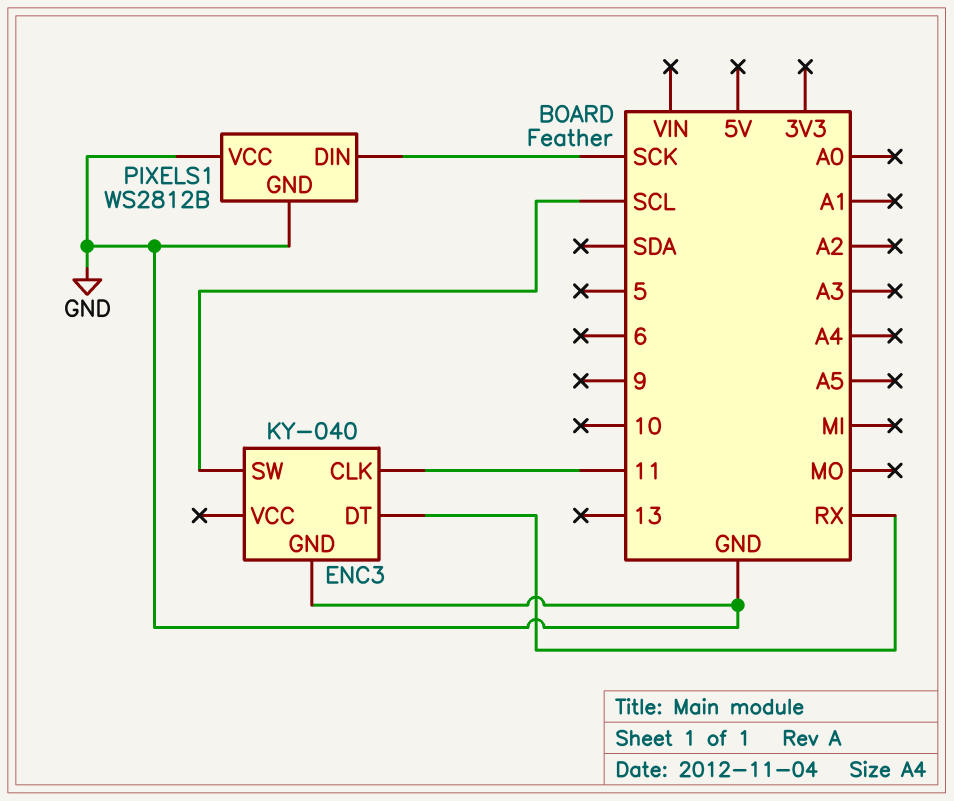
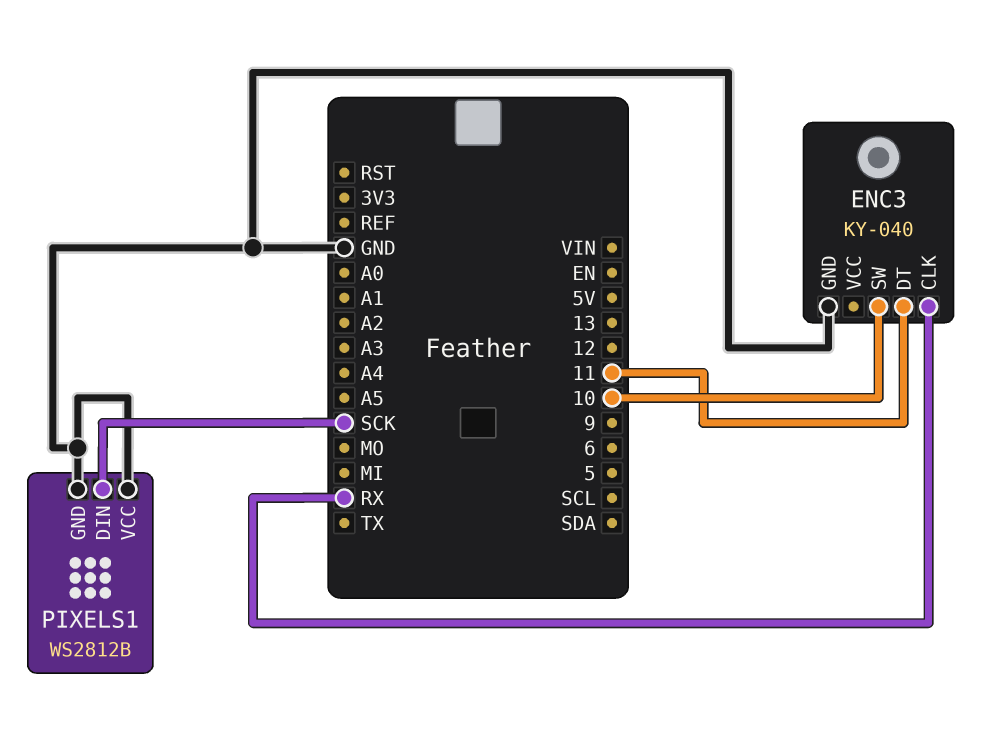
ENC3 pin CLK: 11 -> RX
ENC3 pin DT: RX -> 11
ENC3 pin SW: SCL -> 10

